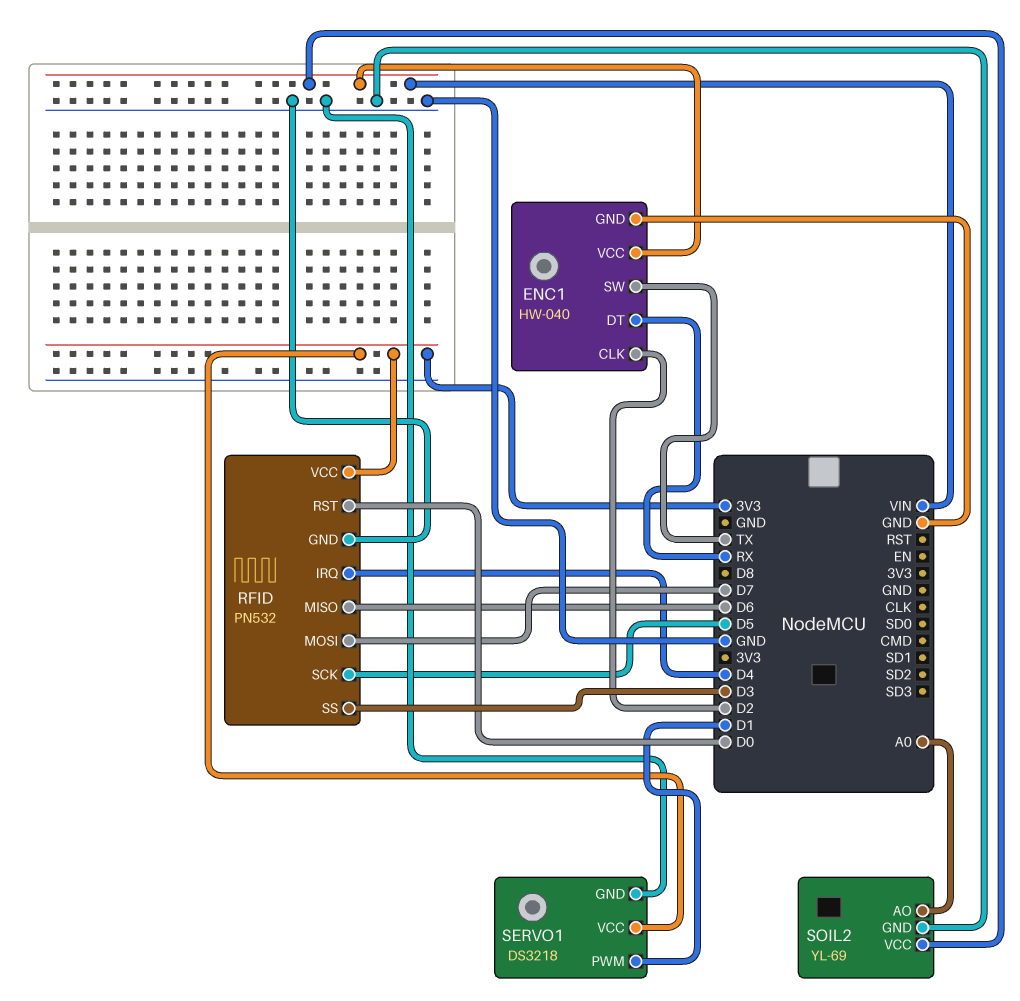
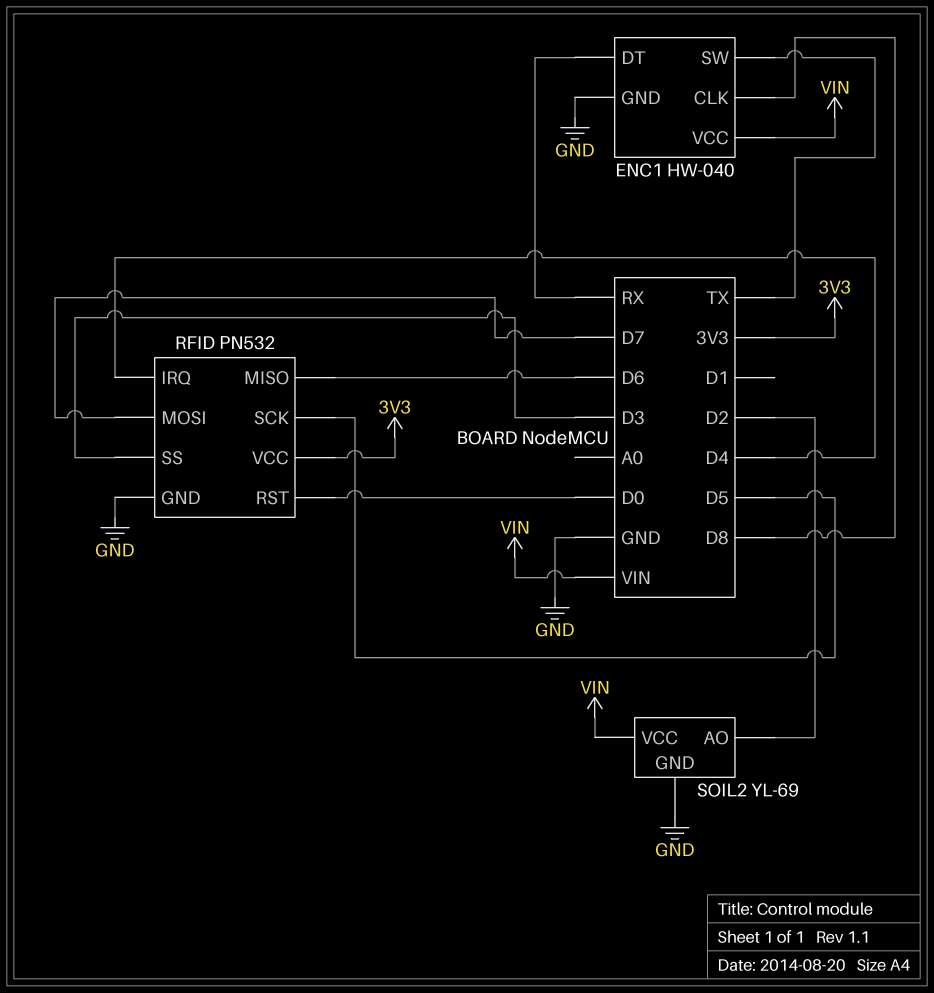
ENC1 pin CLK: D2 -> D8
SERVO1: DS3218 -> none
SERVO1 pin GND: GND -> none
SERVO1 pin PWM: D1 -> none
SERVO1 pin VCC: 3V3 -> none
SOIL2 pin AO: A0 -> D2

